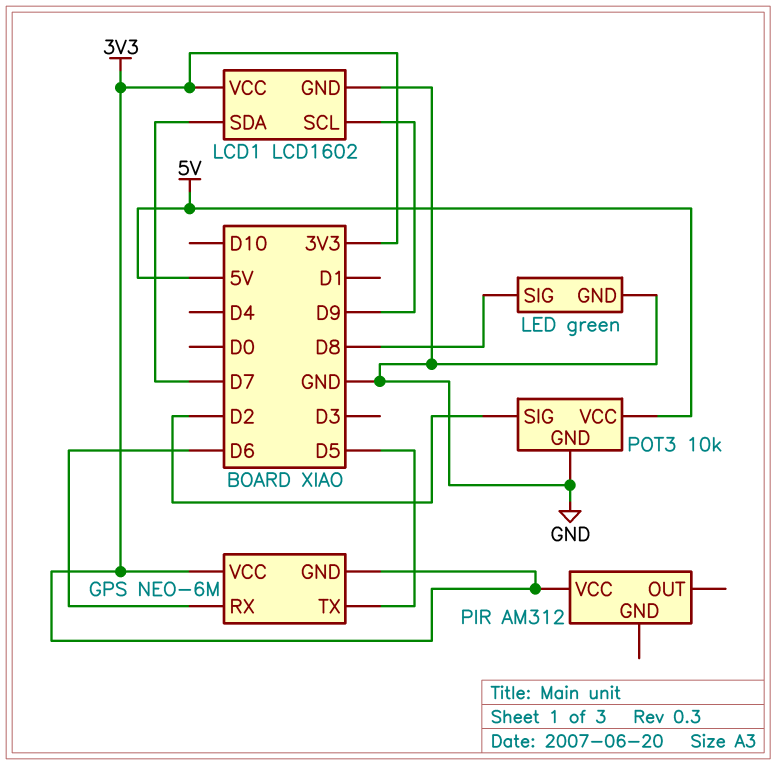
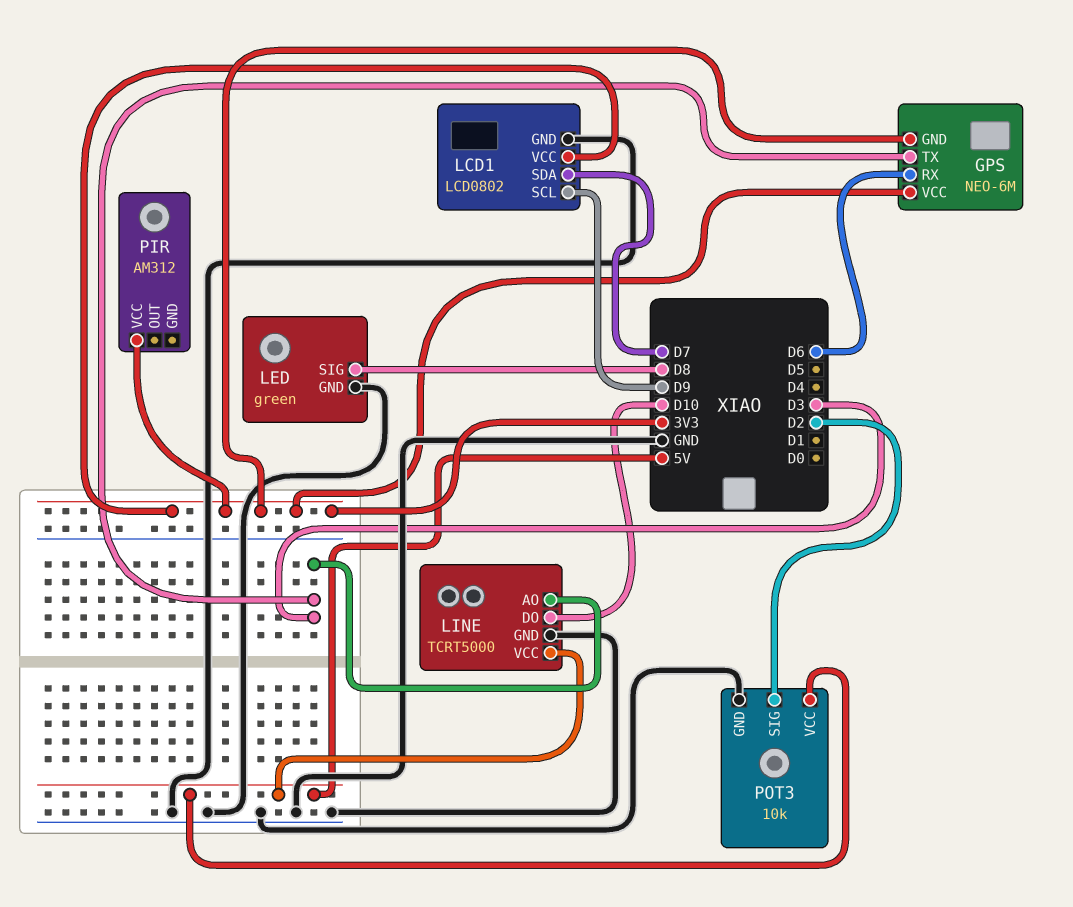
GPS pin TX: D5 -> D3
LCD1: LCD1602 -> LCD0802
LINE: none -> TCRT5000
LINE pin AO: none -> D3
LINE pin DO: none -> D10
LINE pin GND: none -> GND
LINE pin VCC: none -> 5V

